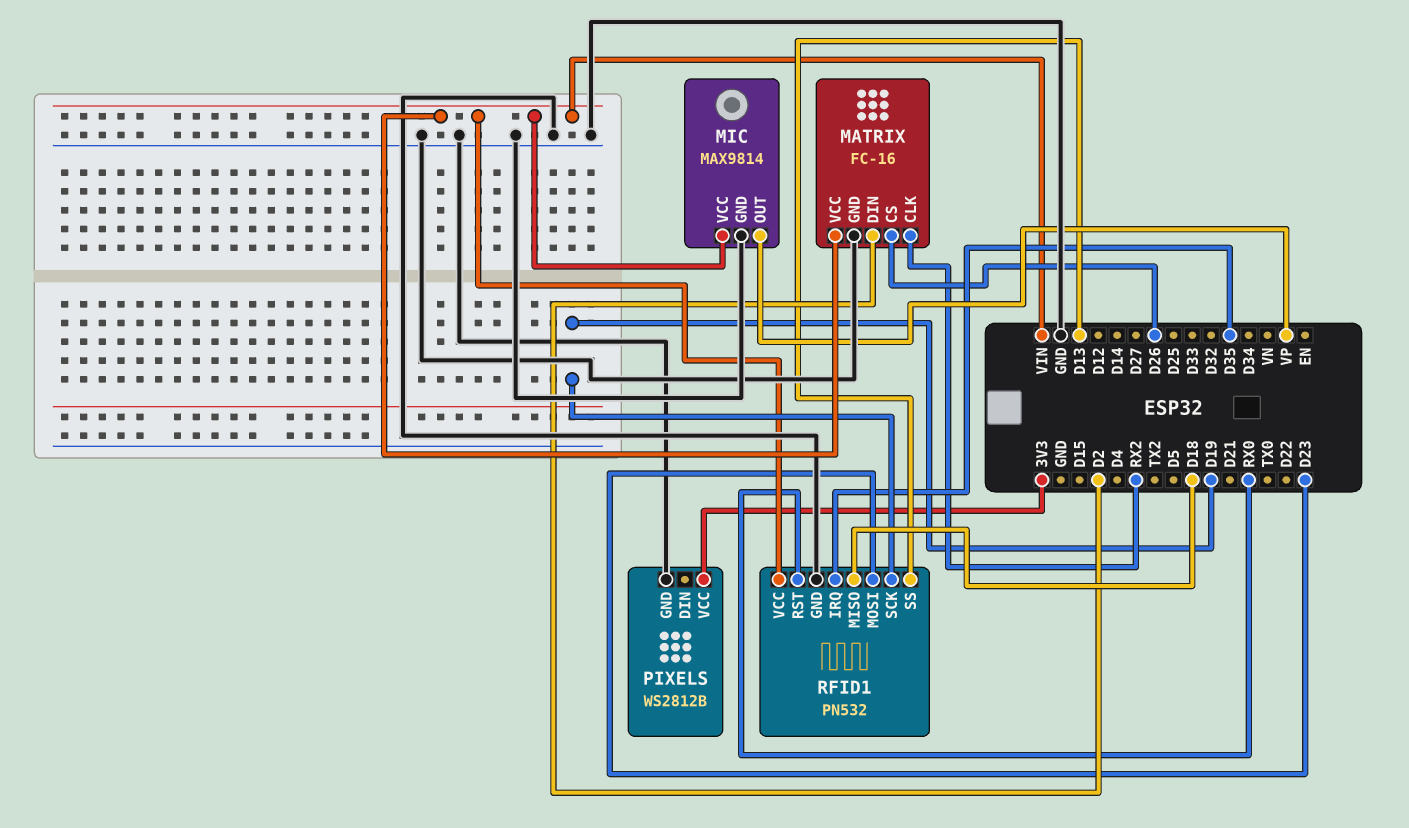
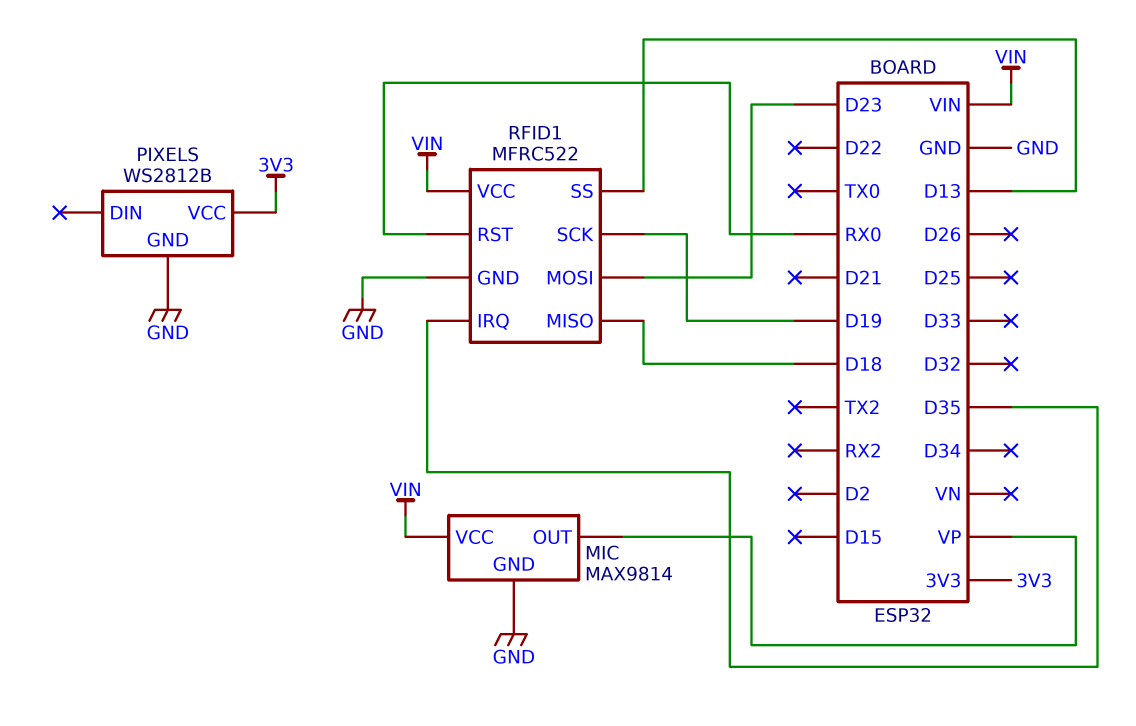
MATRIX: FC-16 -> none
MATRIX pin CLK: RX2 -> none
MATRIX pin CS: D26 -> none
MATRIX pin DIN: D2 -> none
MATRIX pin GND: GND -> none
MATRIX pin VCC: VIN -> none
RFID1: PN532 -> MFRC522

